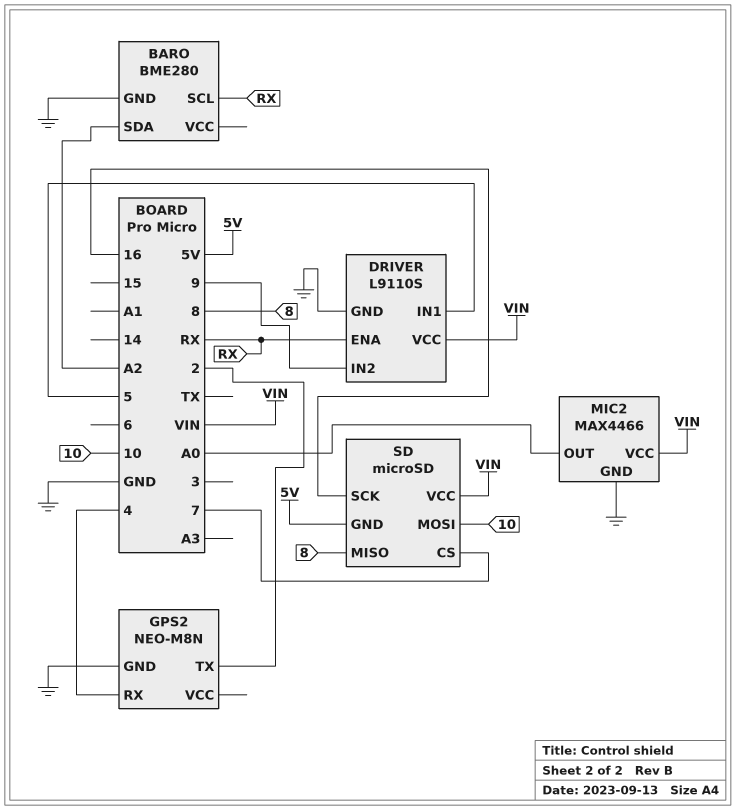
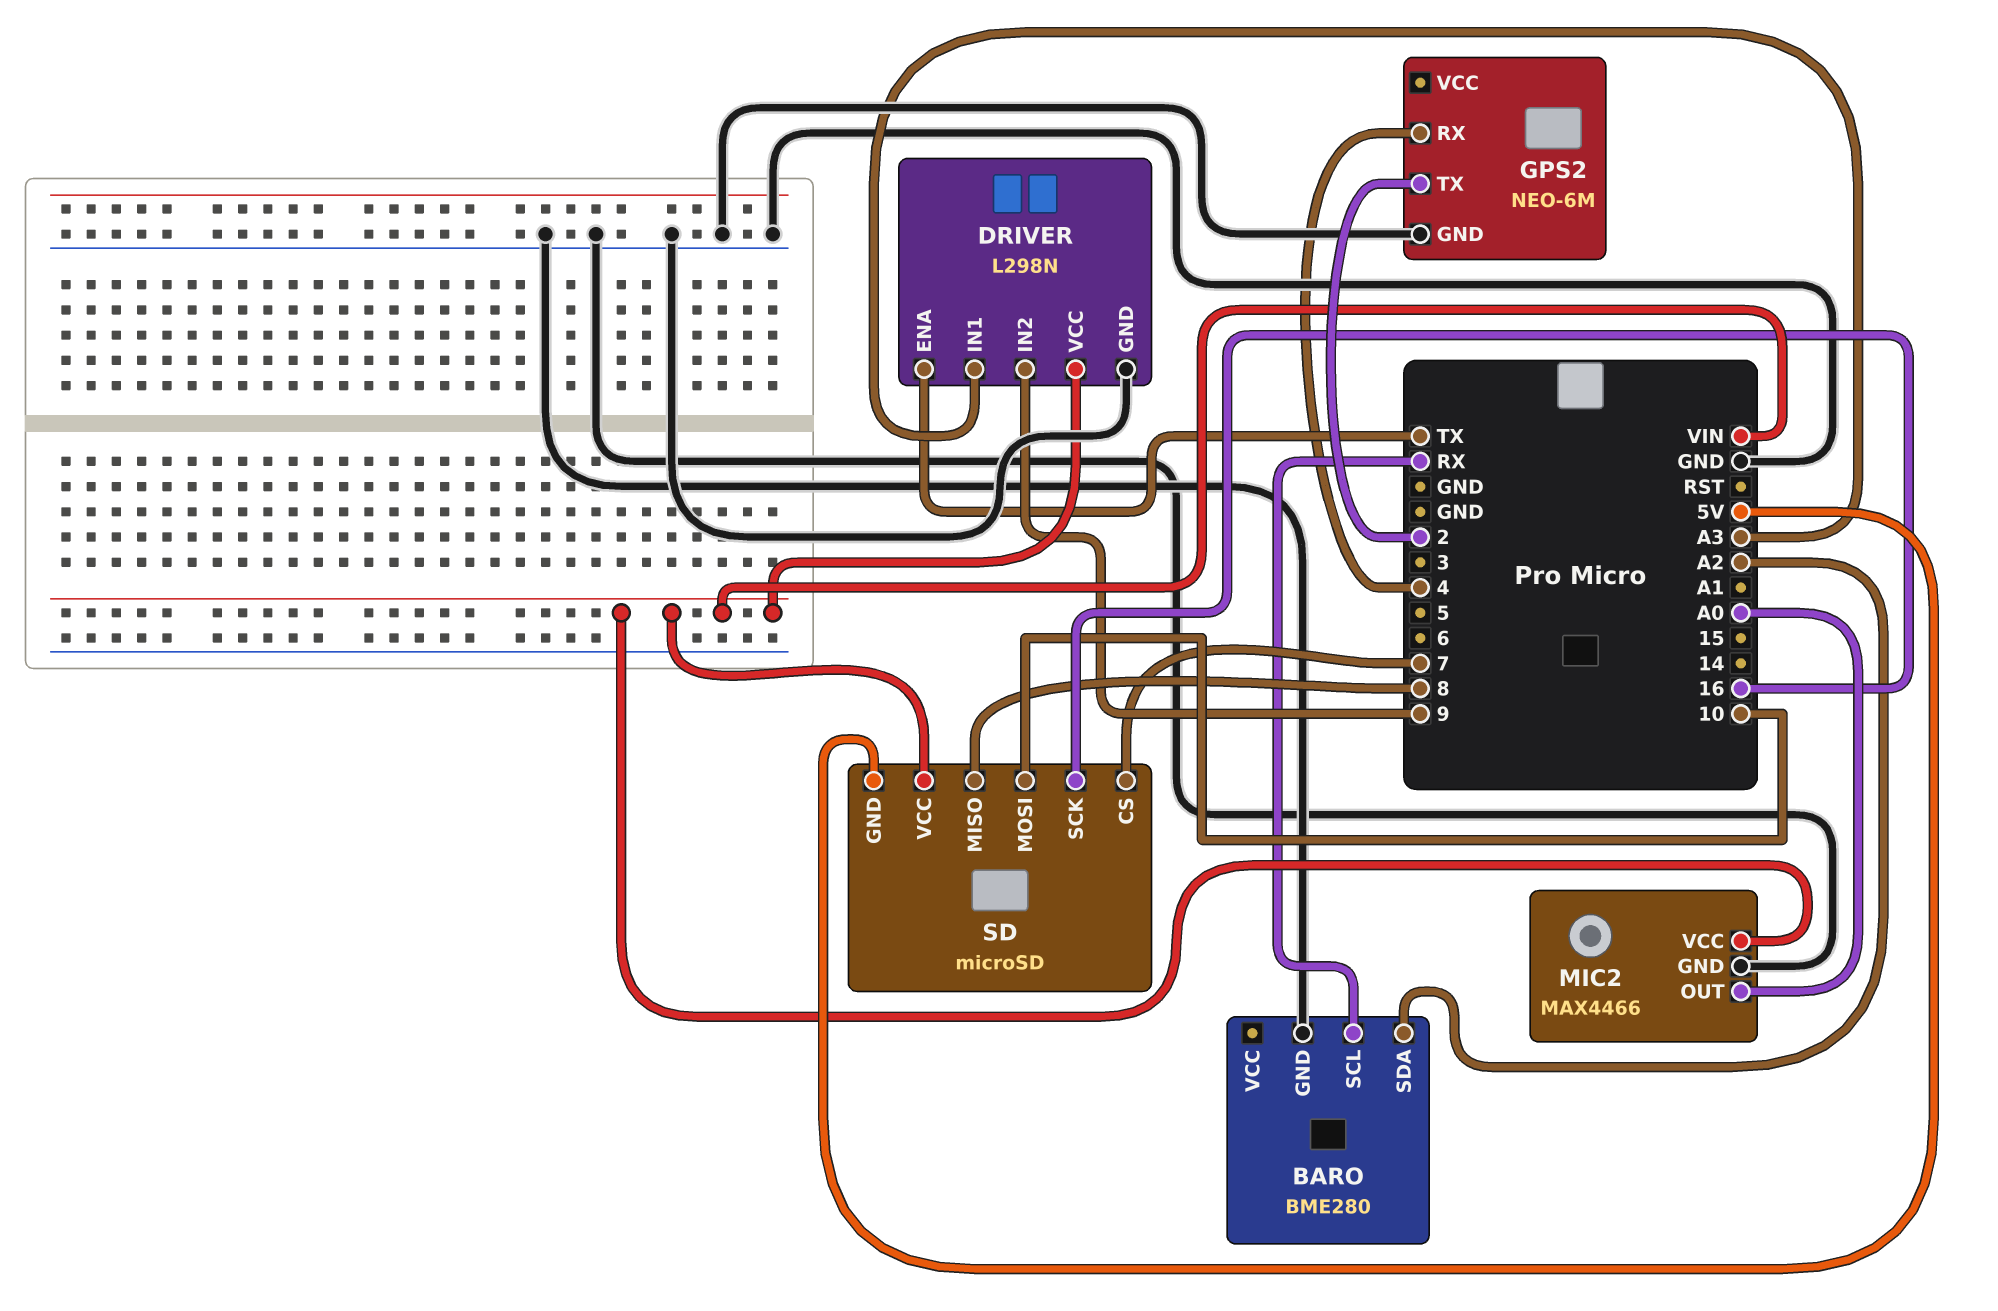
DRIVER: L9110S -> L298N
DRIVER pin ENA: RX -> TX
DRIVER pin IN1: 5 -> A3
GPS2: NEO-M8N -> NEO-6M

